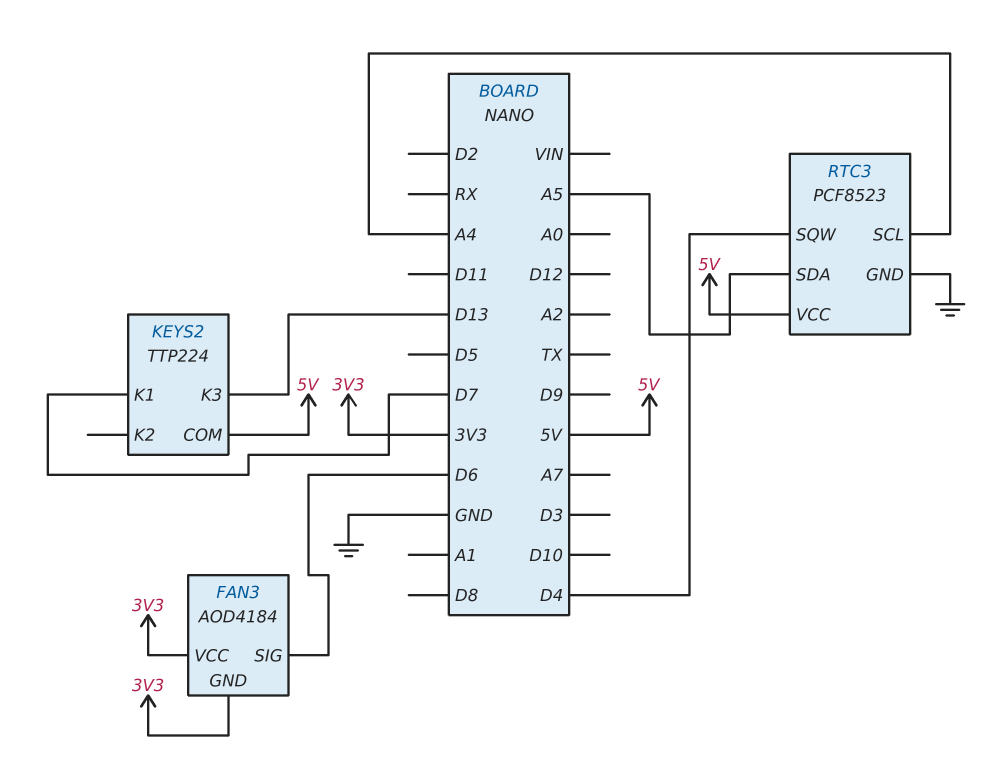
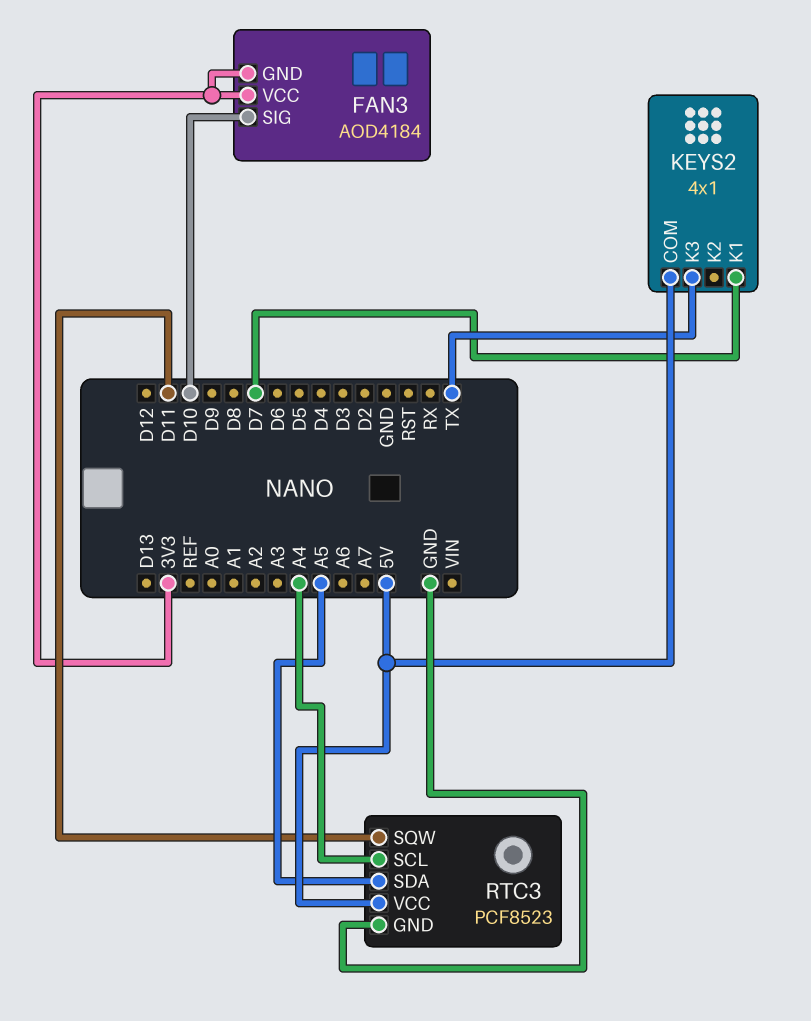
FAN3 pin SIG: D6 -> D10
KEYS2: TTP224 -> 4x1
KEYS2 pin K3: D13 -> TX
RTC3 pin SQW: D4 -> D11

